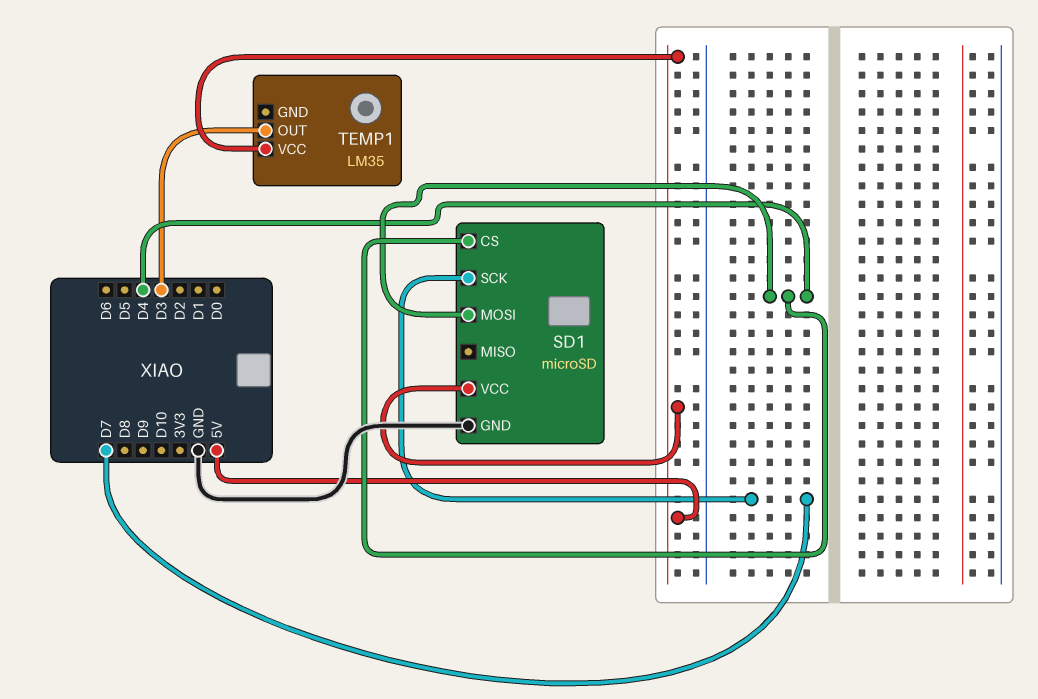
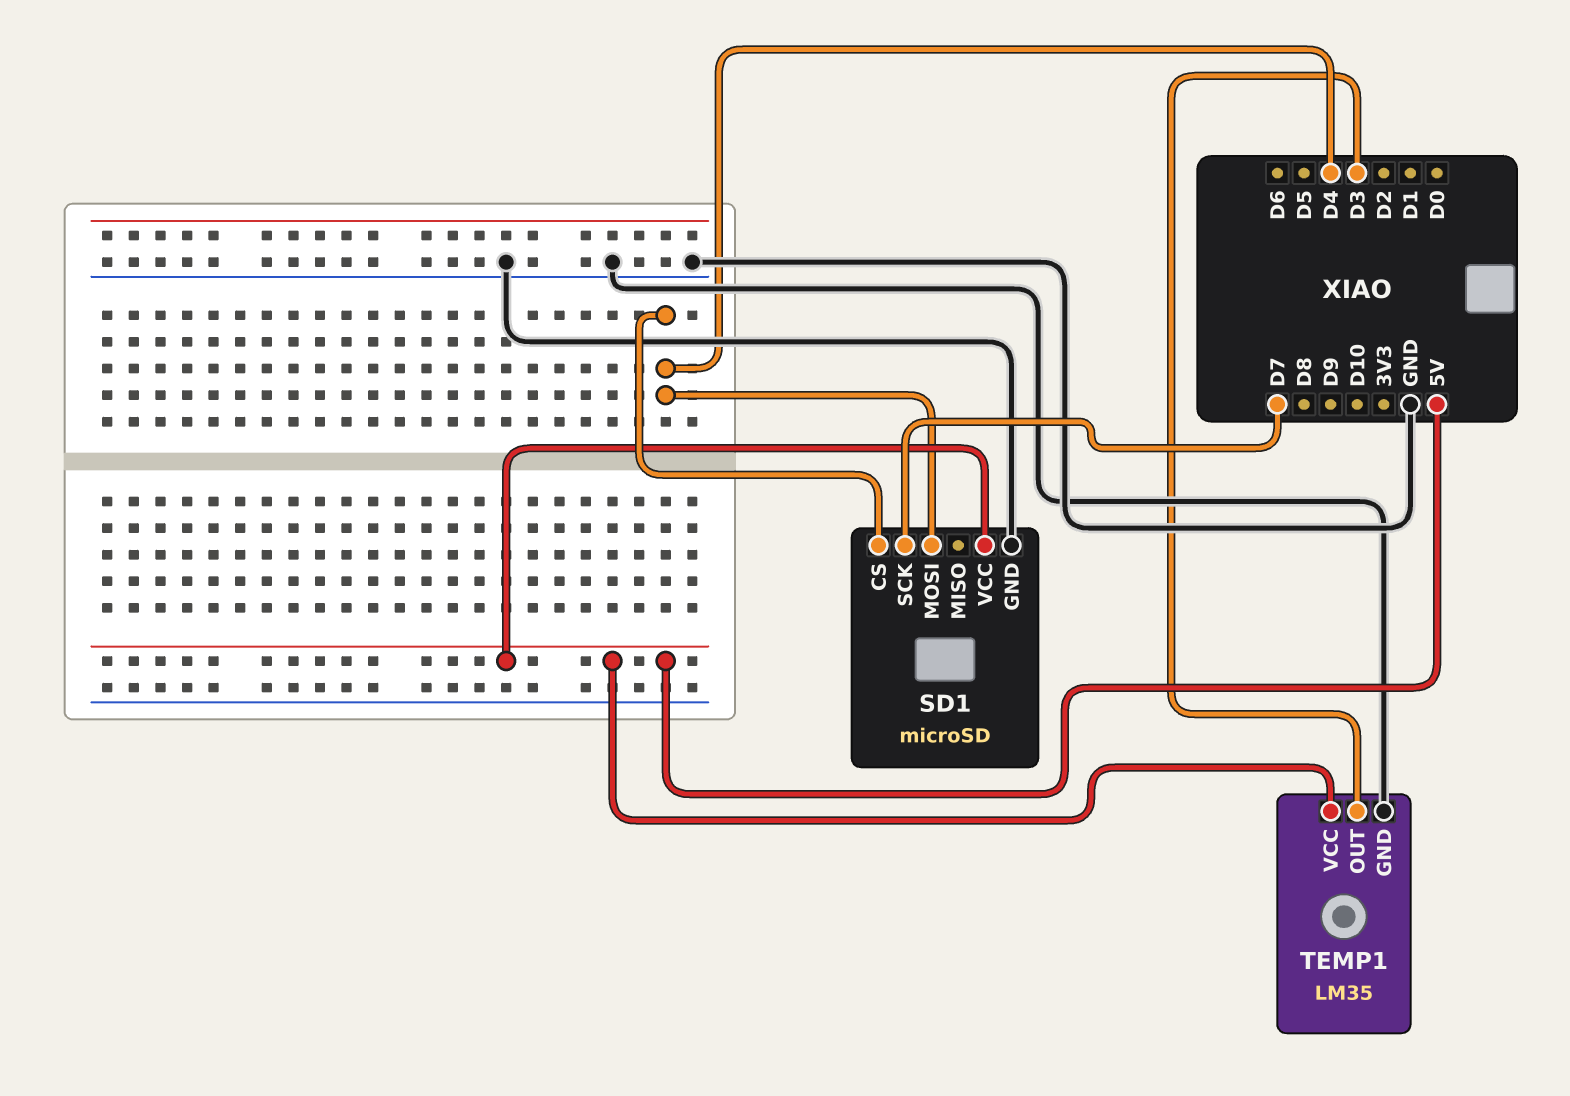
TEMP1 pin GND: none -> GND

